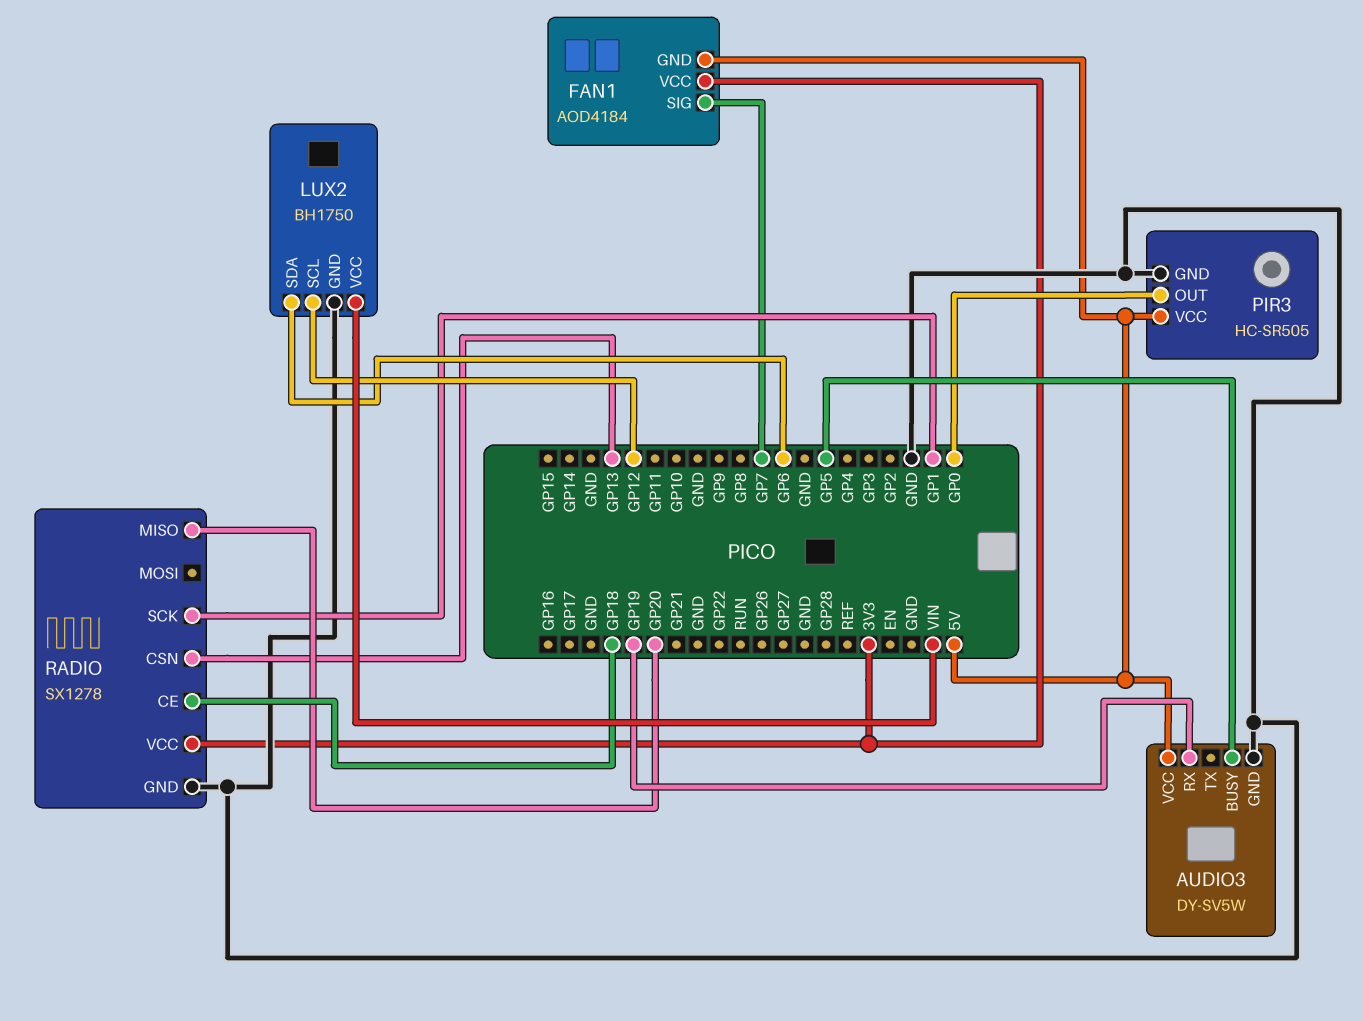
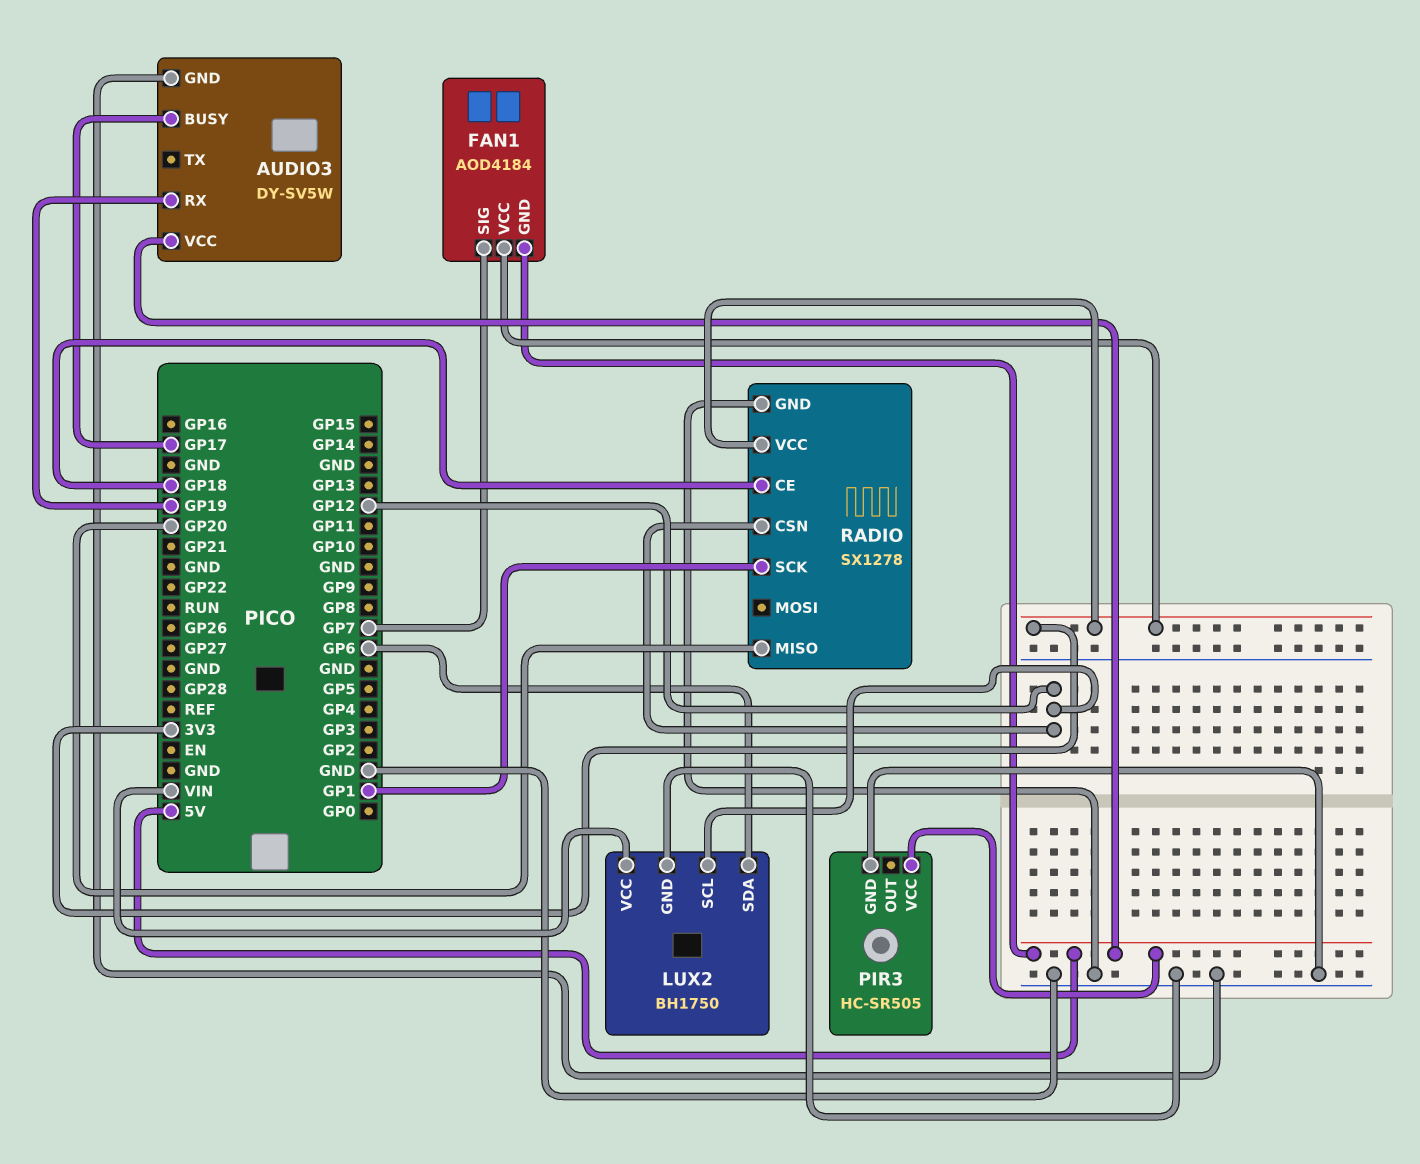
AUDIO3 pin BUSY: GP5 -> GP17
PIR3 pin OUT: GP0 -> none
RADIO pin CSN: GP13 -> GP12

